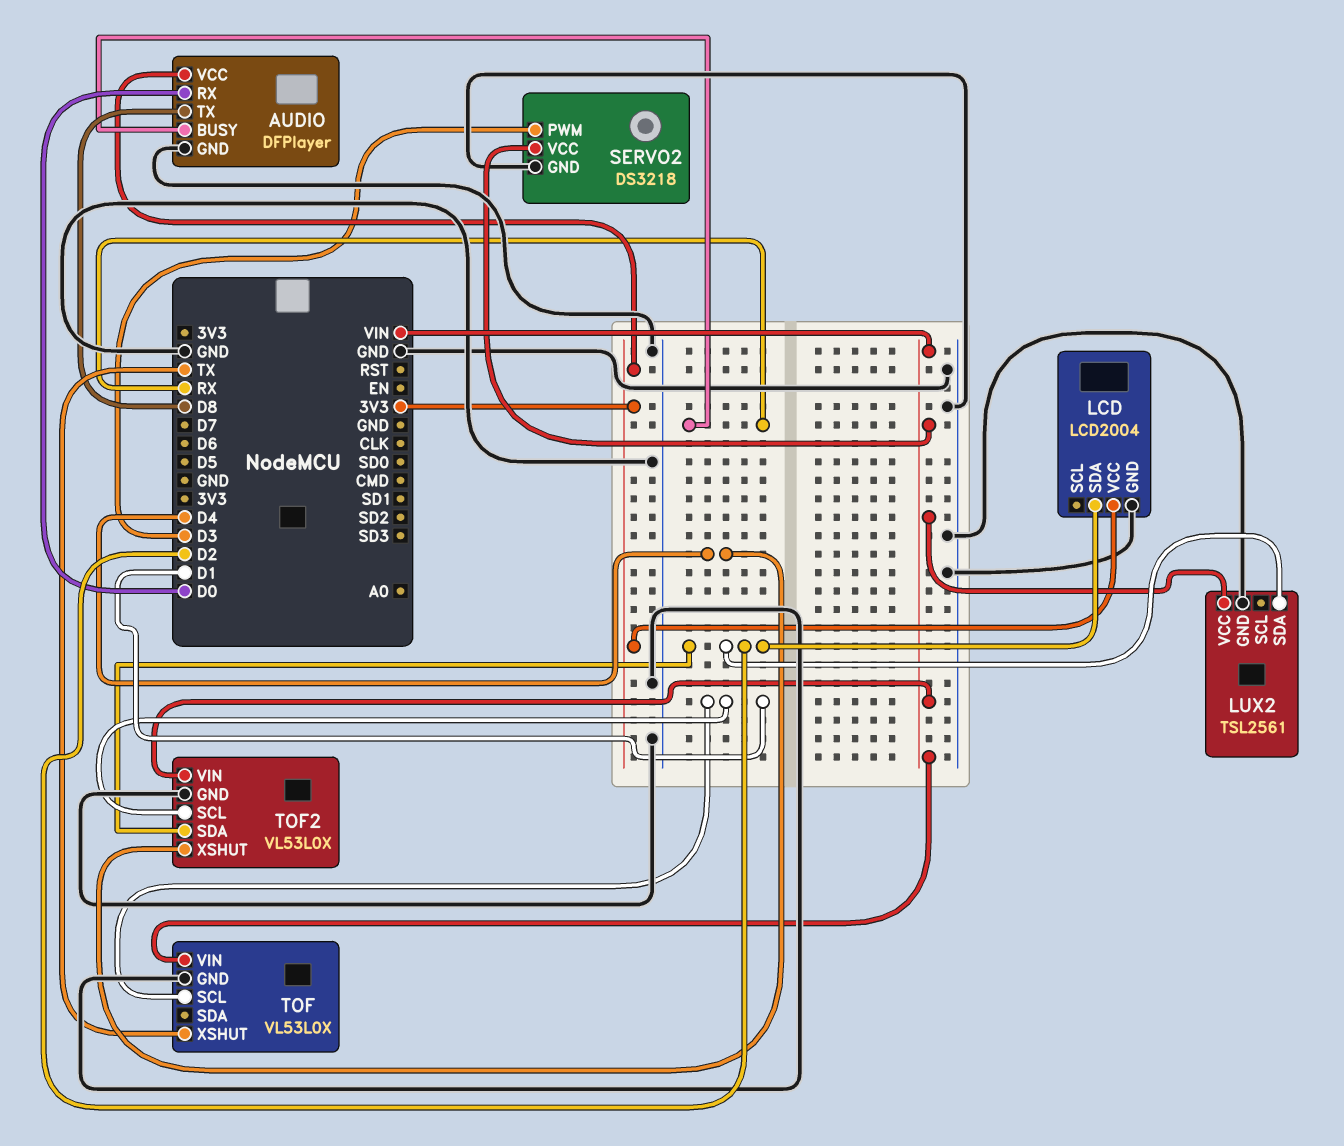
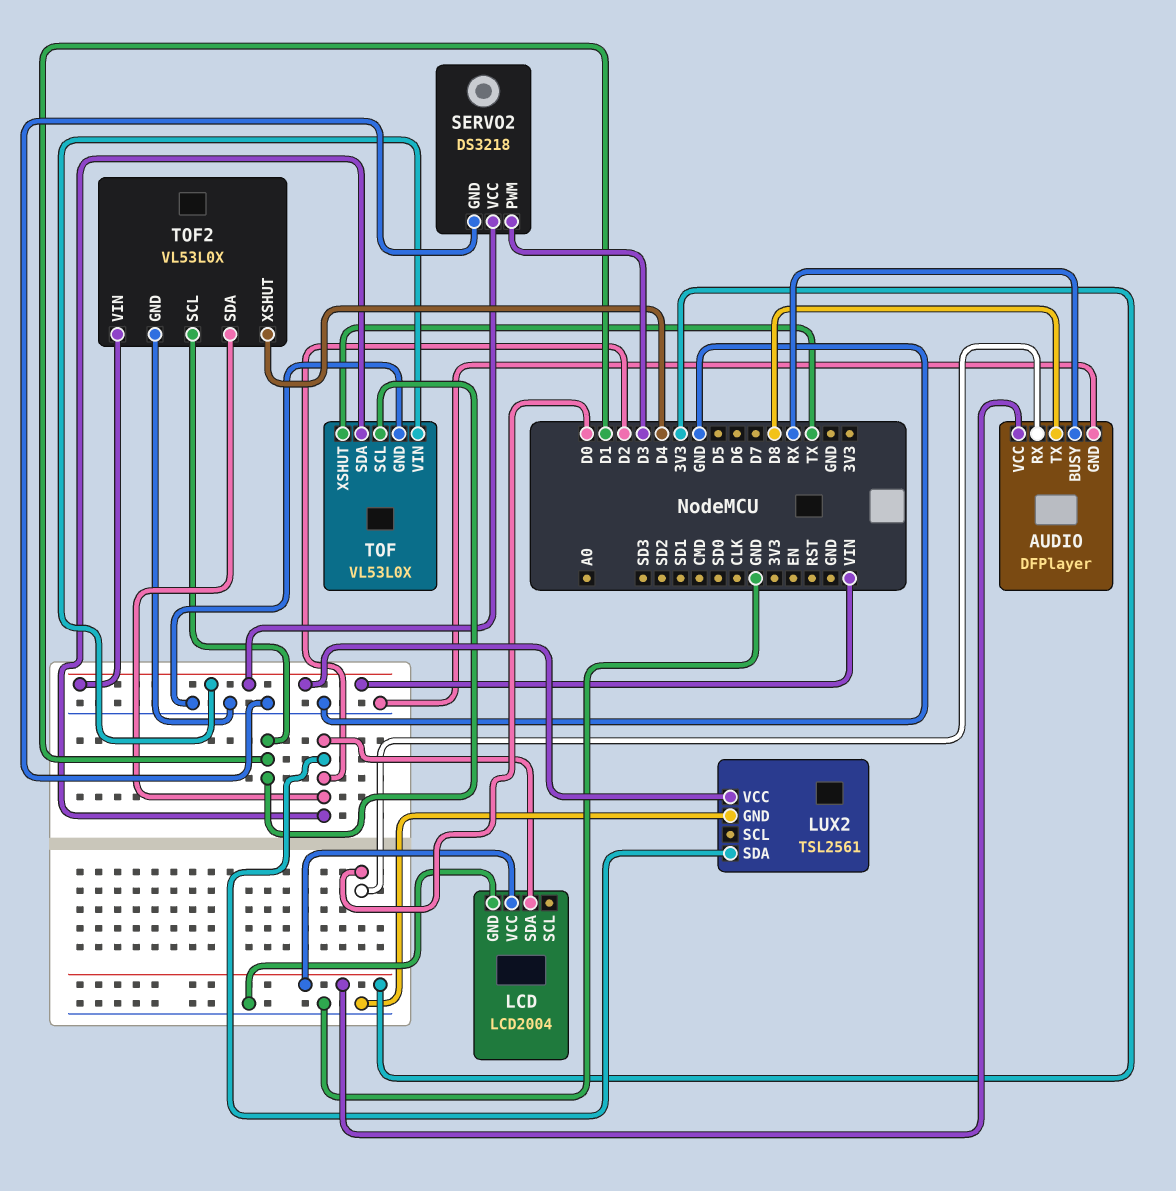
TOF pin SDA: none -> D2

